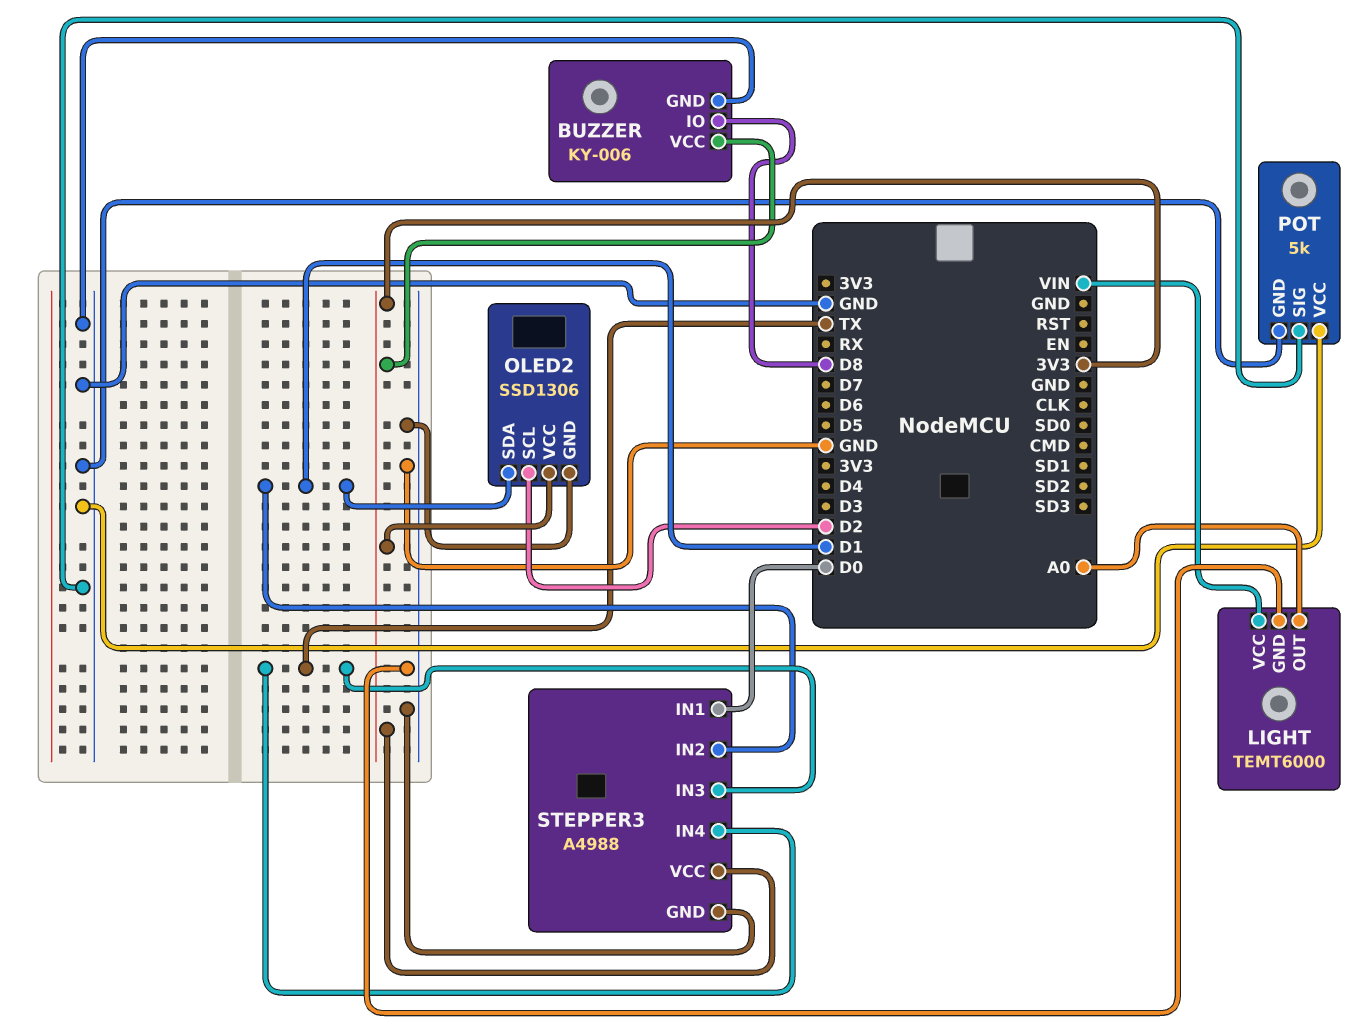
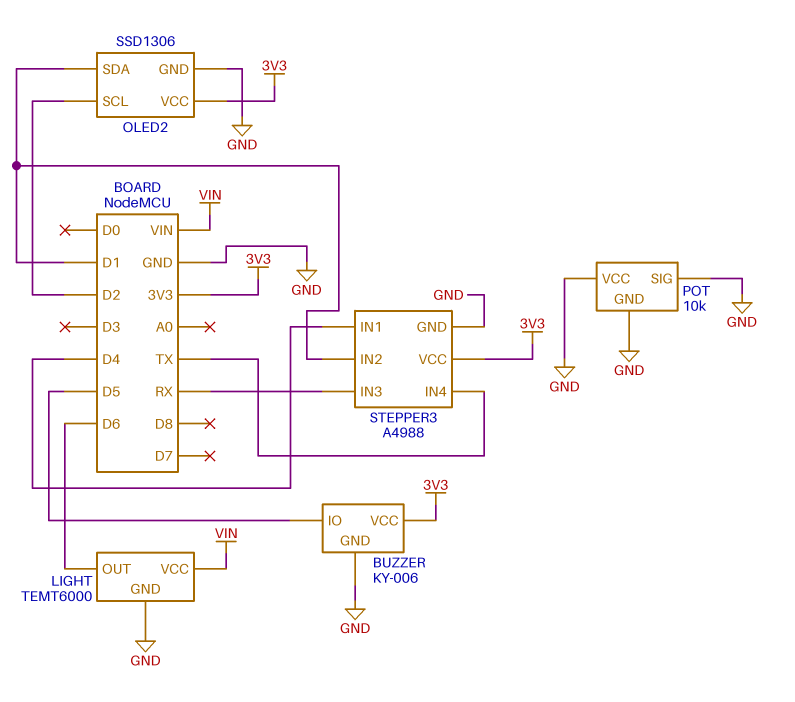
BUZZER pin IO: D8 -> D5
LIGHT pin OUT: A0 -> D6
POT: 5k -> 10k
STEPPER3 pin IN1: D0 -> D4
STEPPER3 pin IN3: TX -> RX

